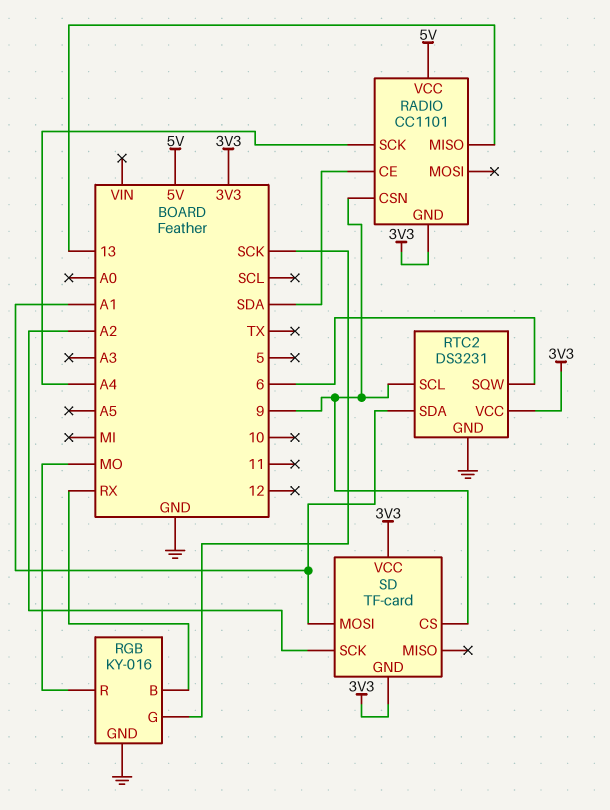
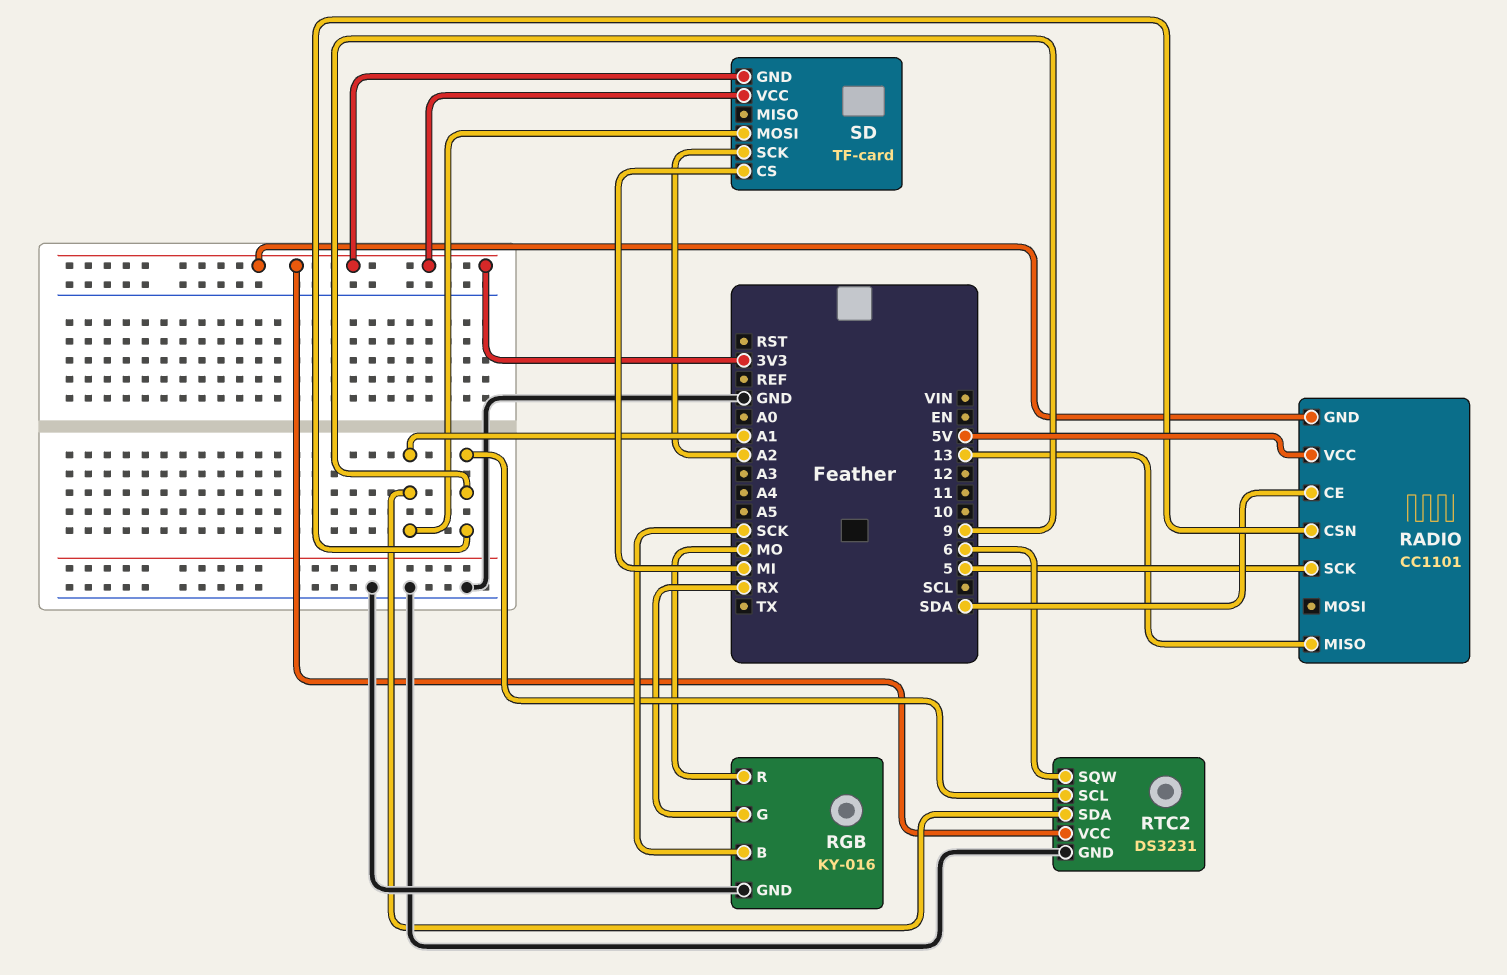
RADIO pin SCK: A4 -> 5
RGB pin B: RX -> SCK
RGB pin G: SCK -> RX
SD pin CS: 9 -> MI

